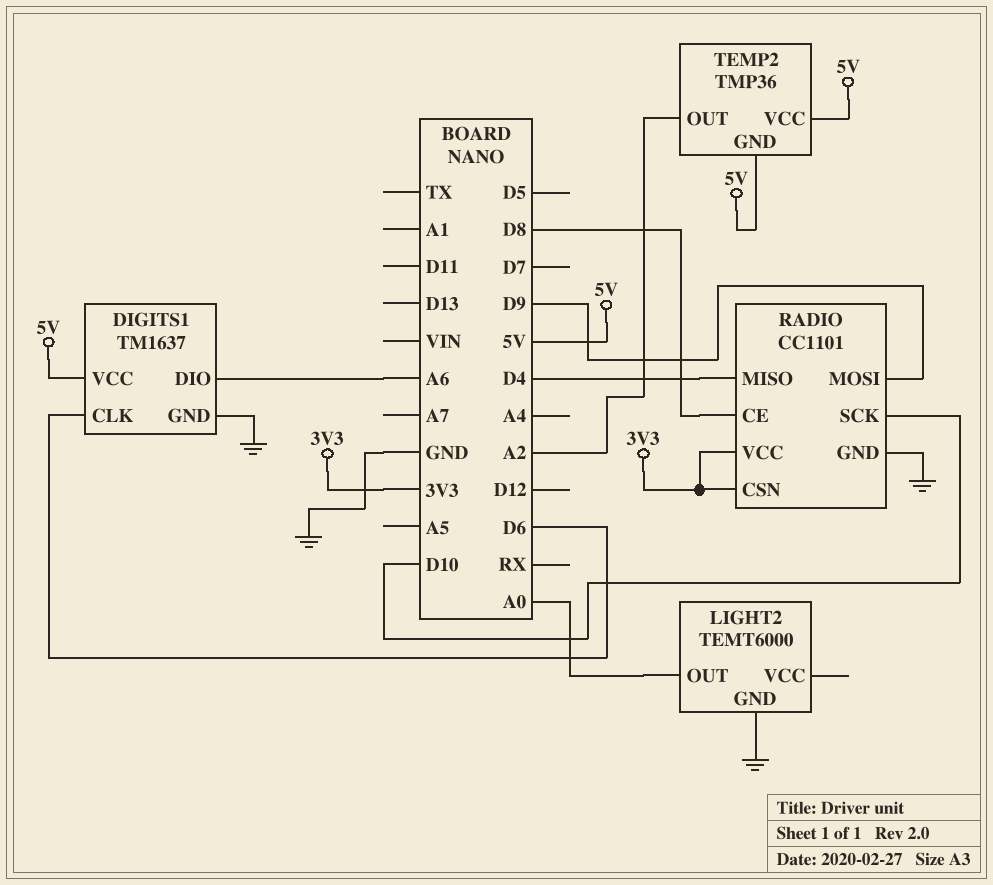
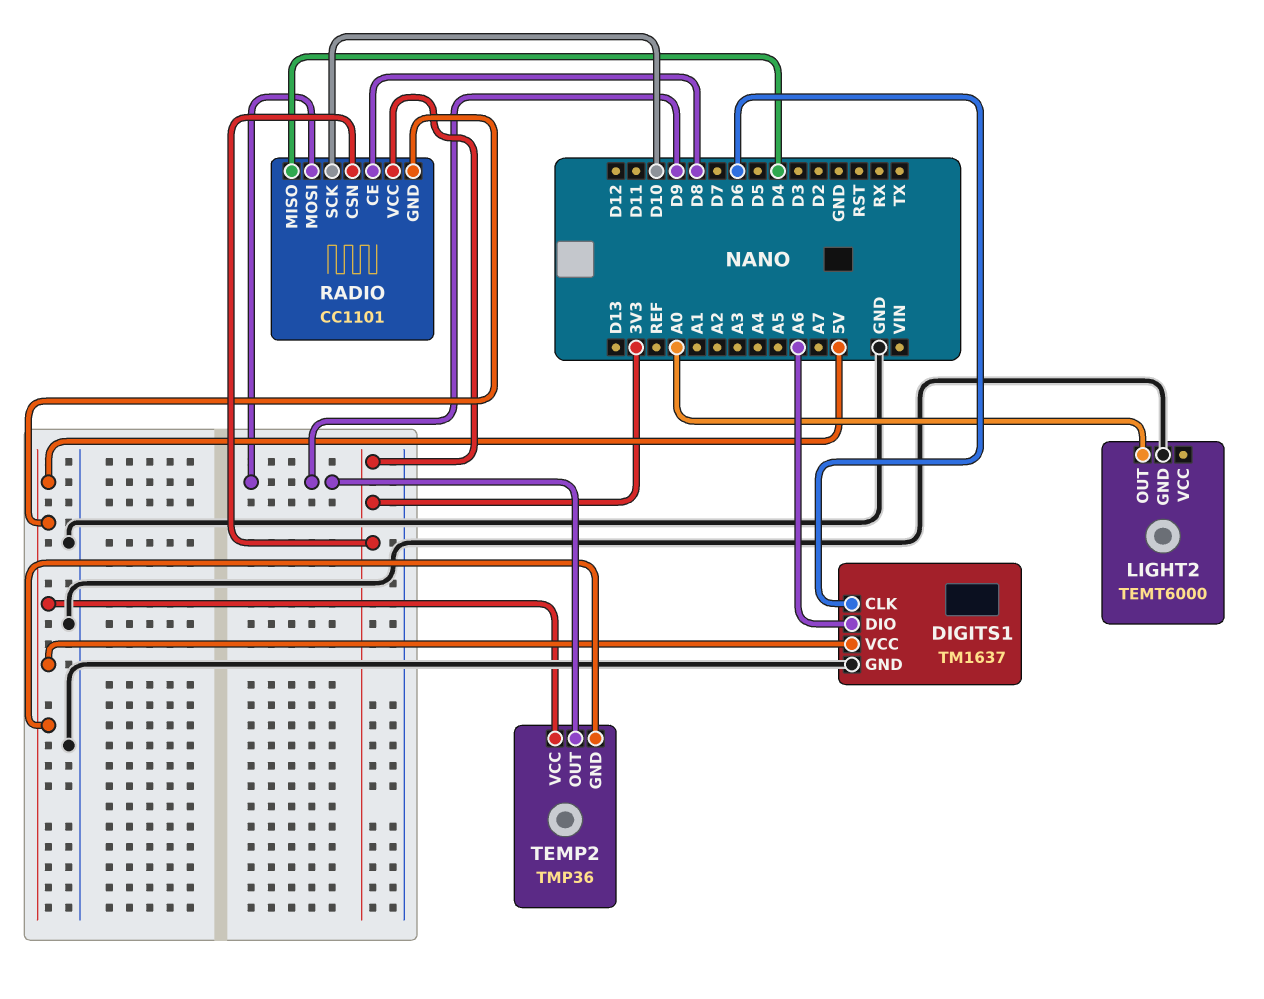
RADIO pin GND: GND -> 5V
TEMP2 pin OUT: A2 -> D9

